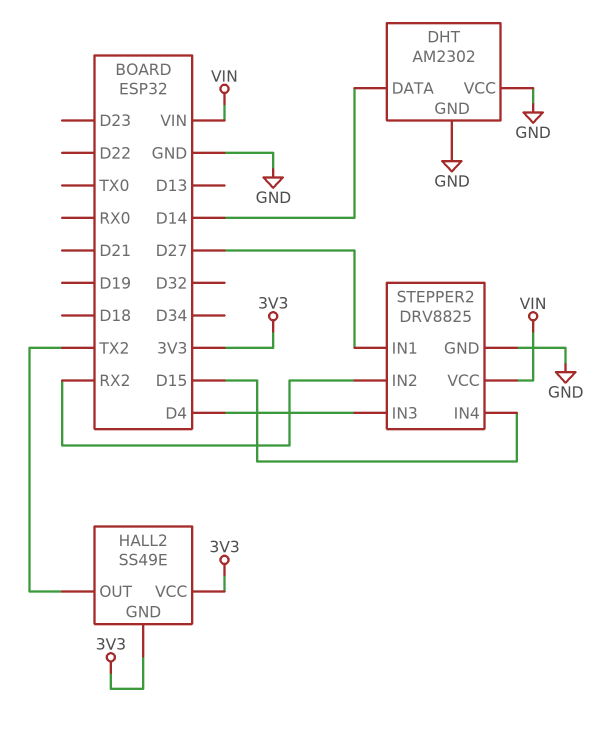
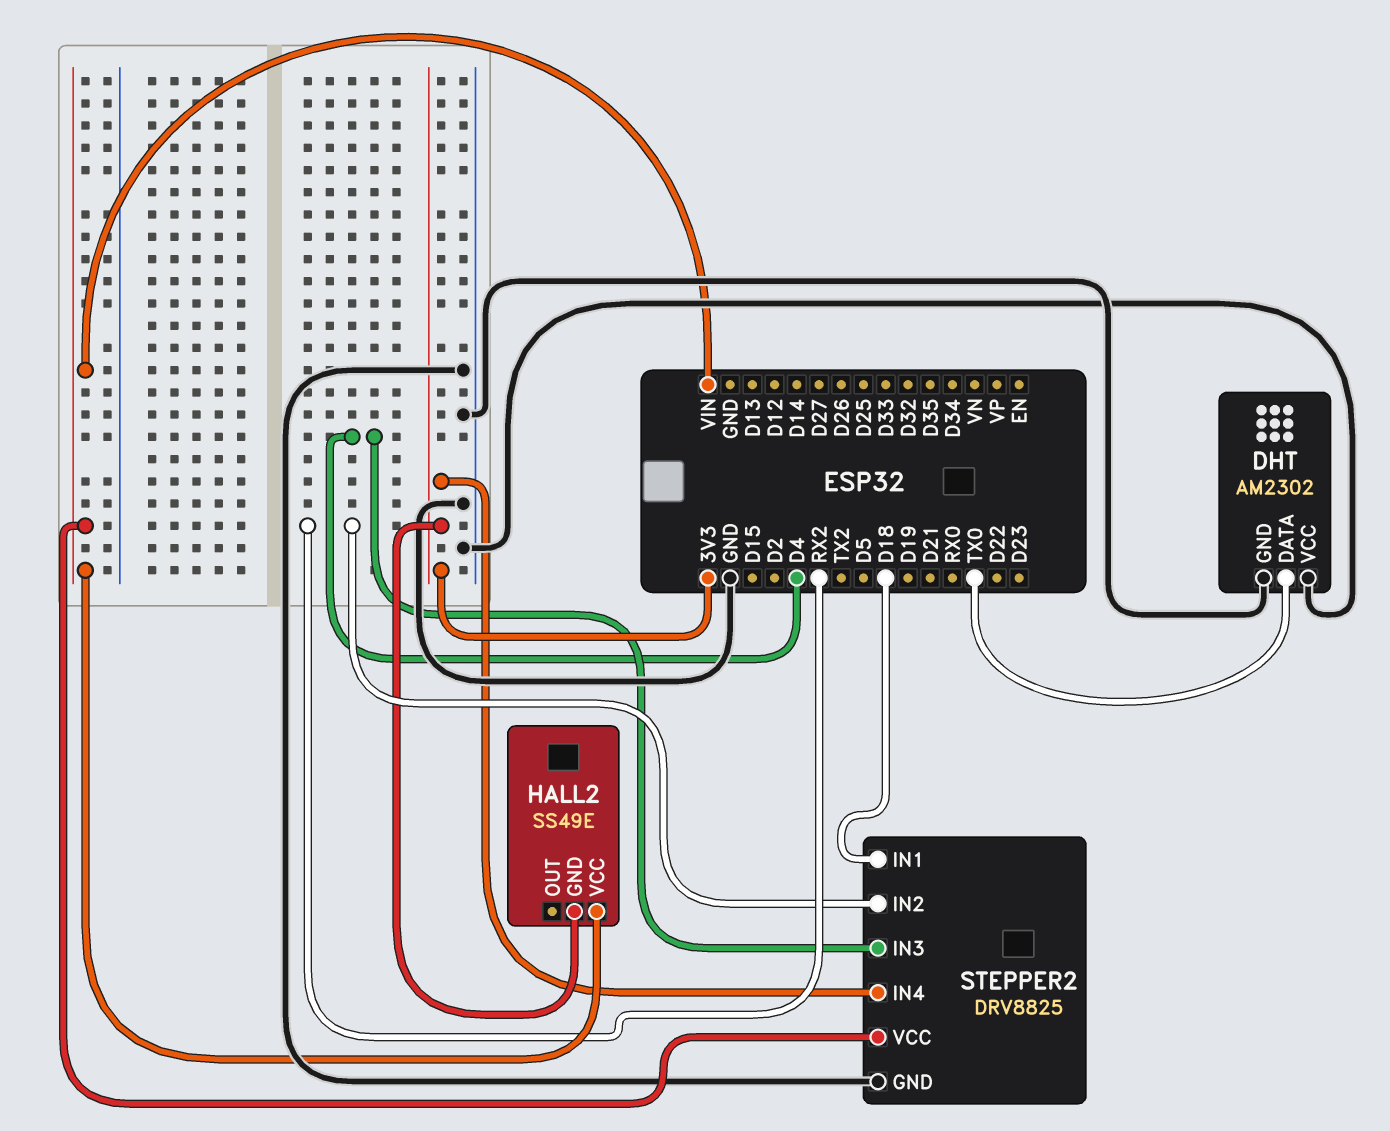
DHT pin DATA: D14 -> TX0
HALL2 pin OUT: TX2 -> none
HALL2 pin VCC: 3V3 -> VIN
STEPPER2 pin IN1: D27 -> D18
STEPPER2 pin IN4: D15 -> 3V3

